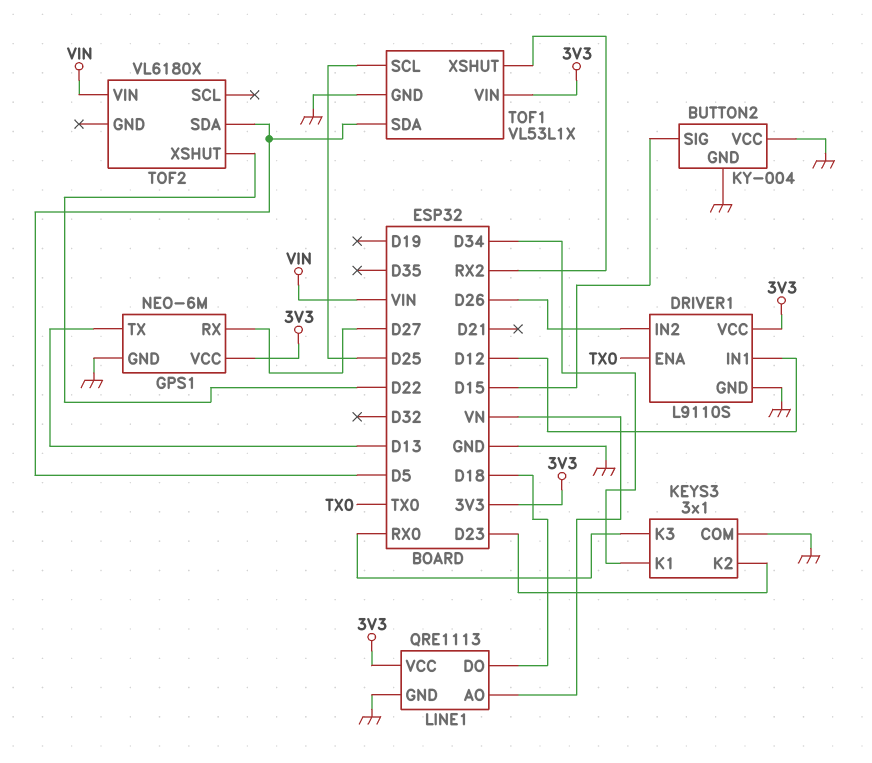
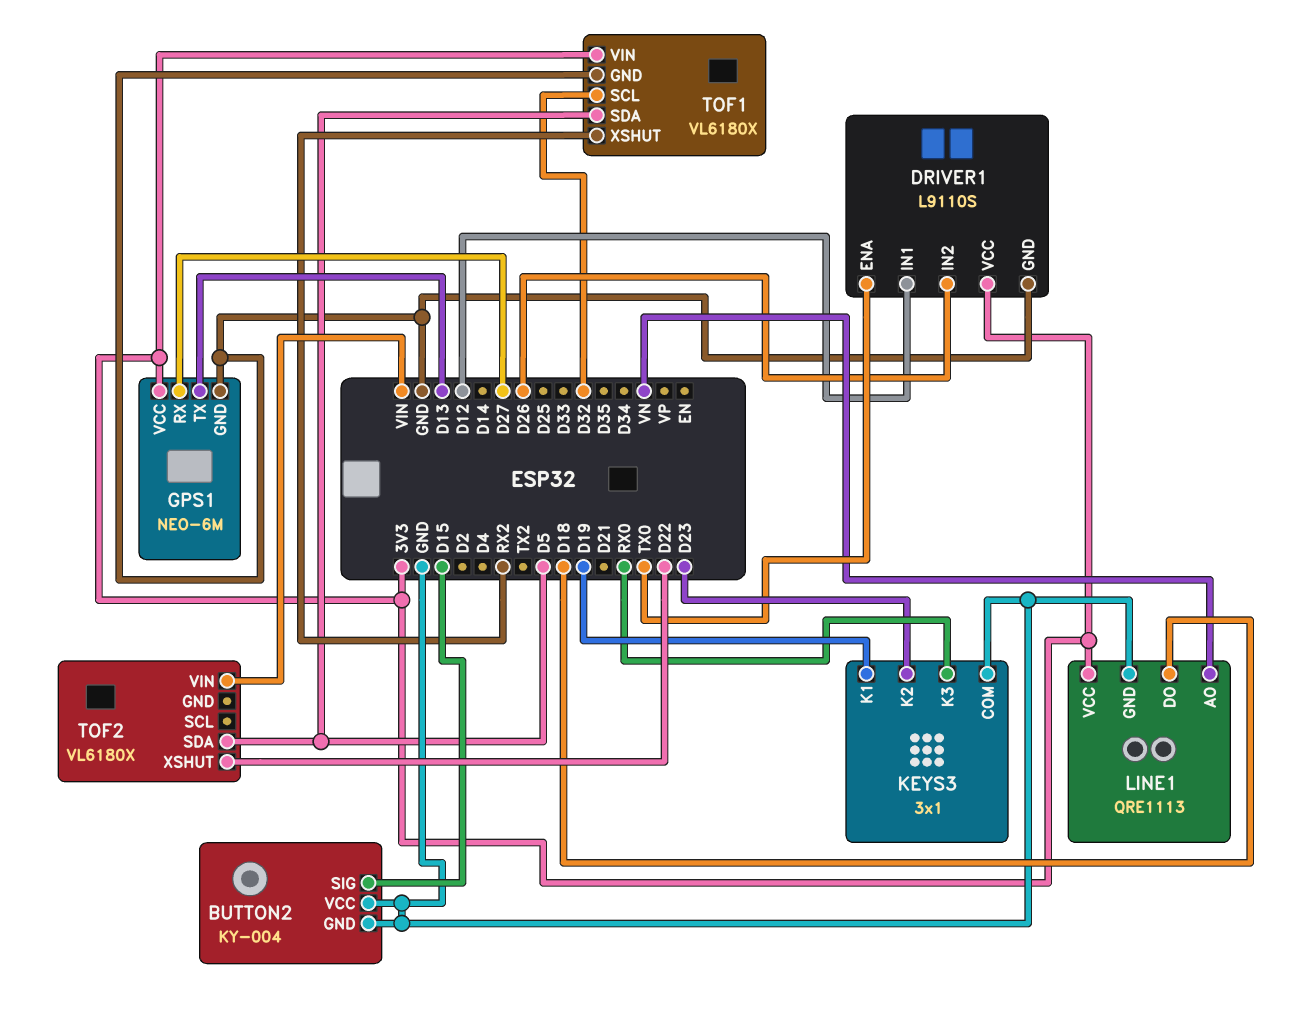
KEYS3 pin K1: D34 -> D19
TOF1: VL53L1X -> VL6180X
TOF1 pin SCL: D25 -> D32

